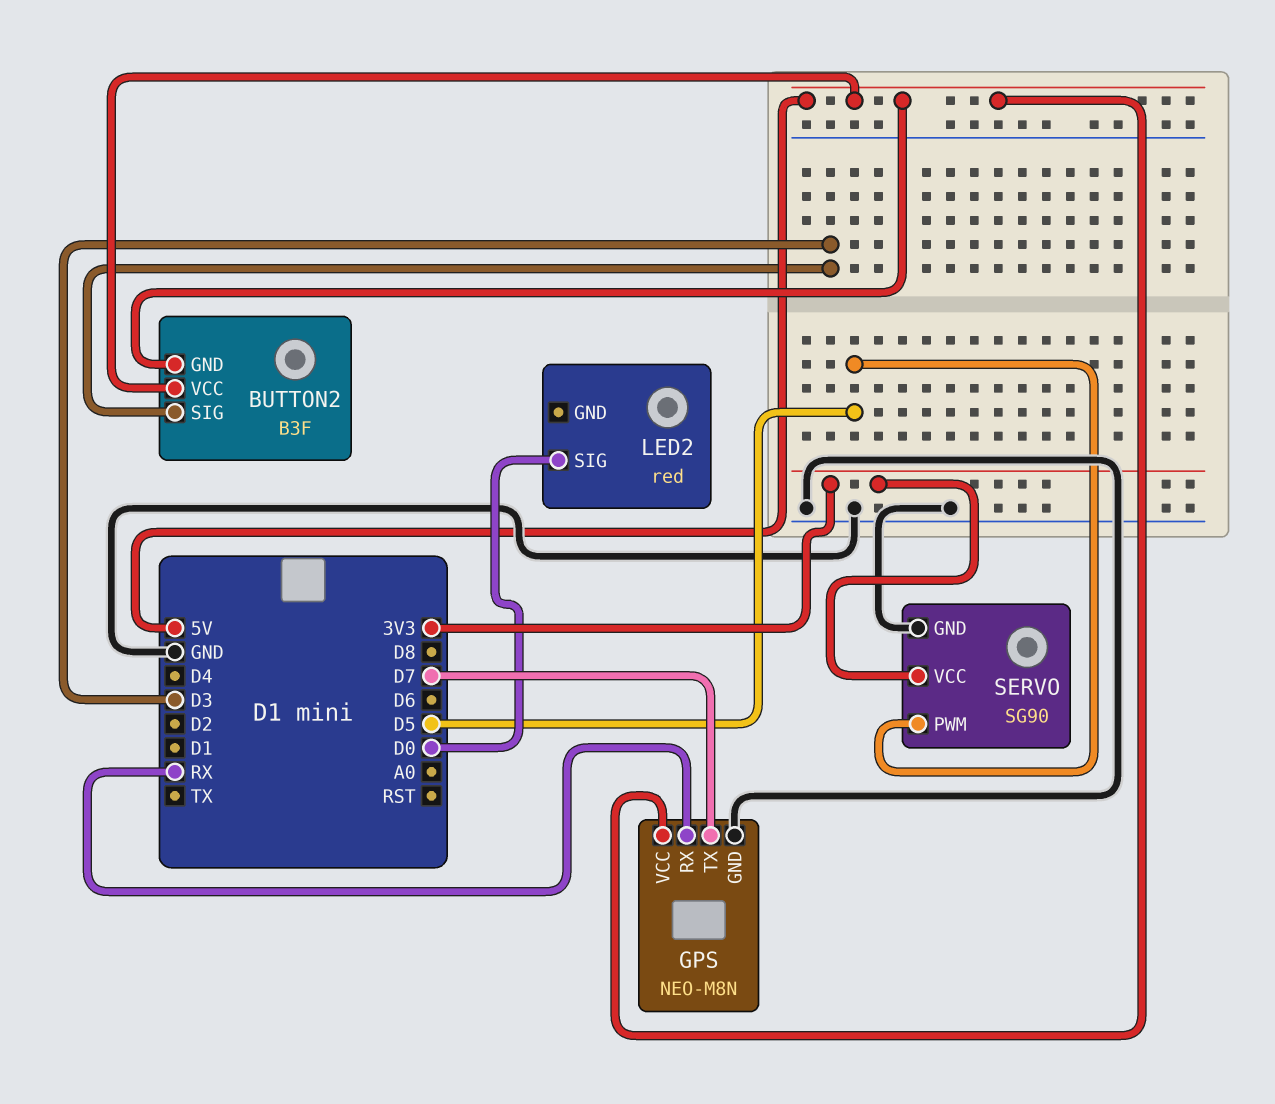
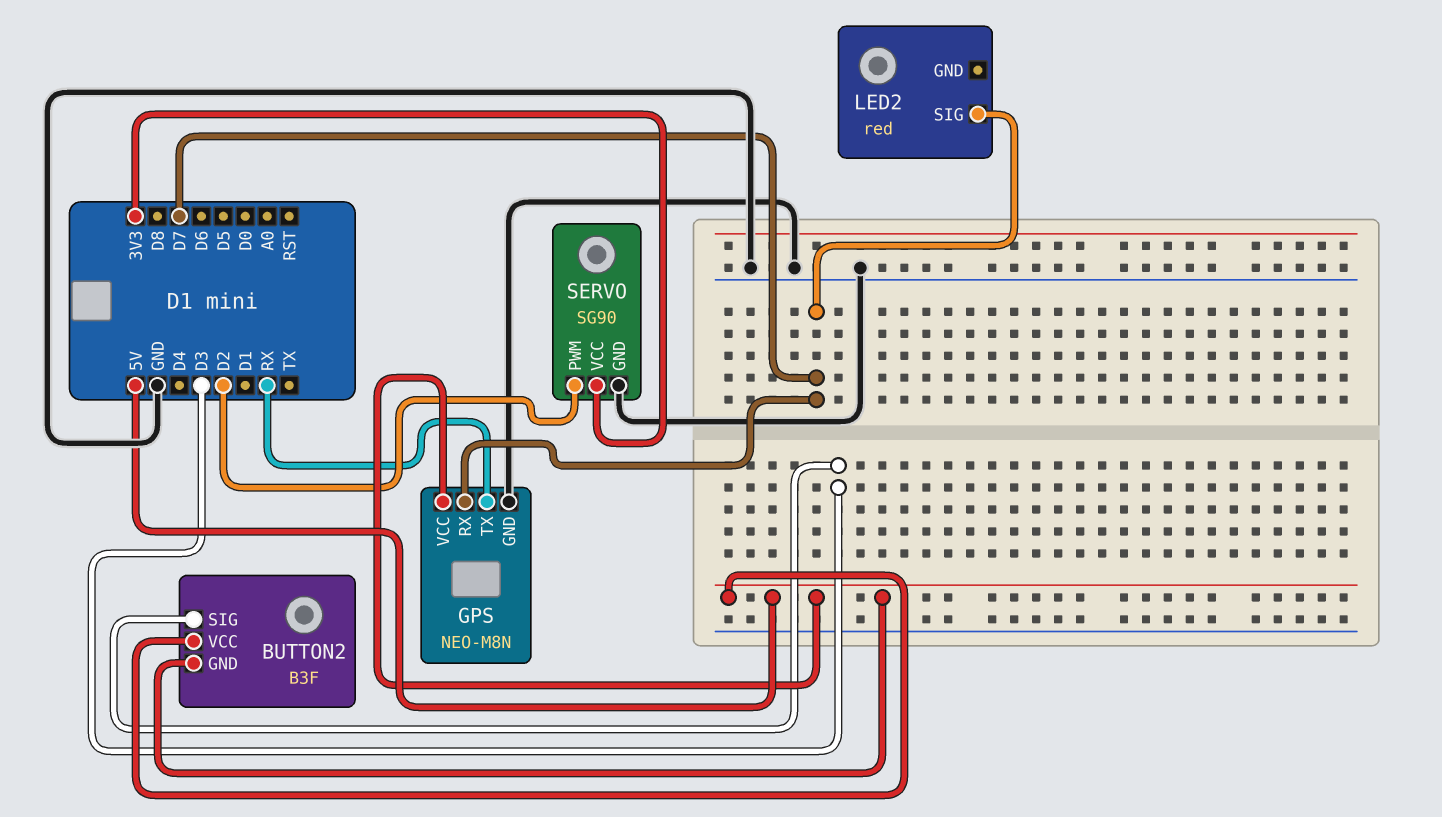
GPS pin RX: RX -> D7
GPS pin TX: D7 -> RX
LED2 pin SIG: D0 -> D7
SERVO pin PWM: D5 -> D2

